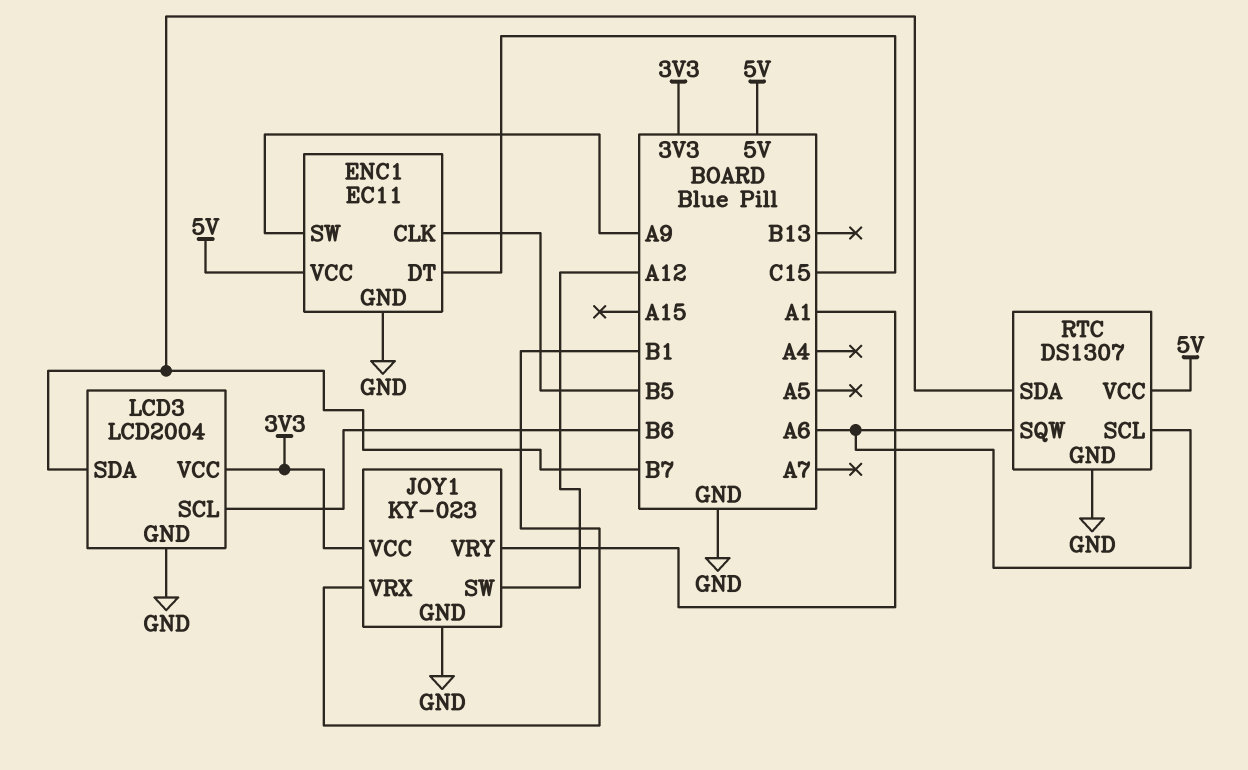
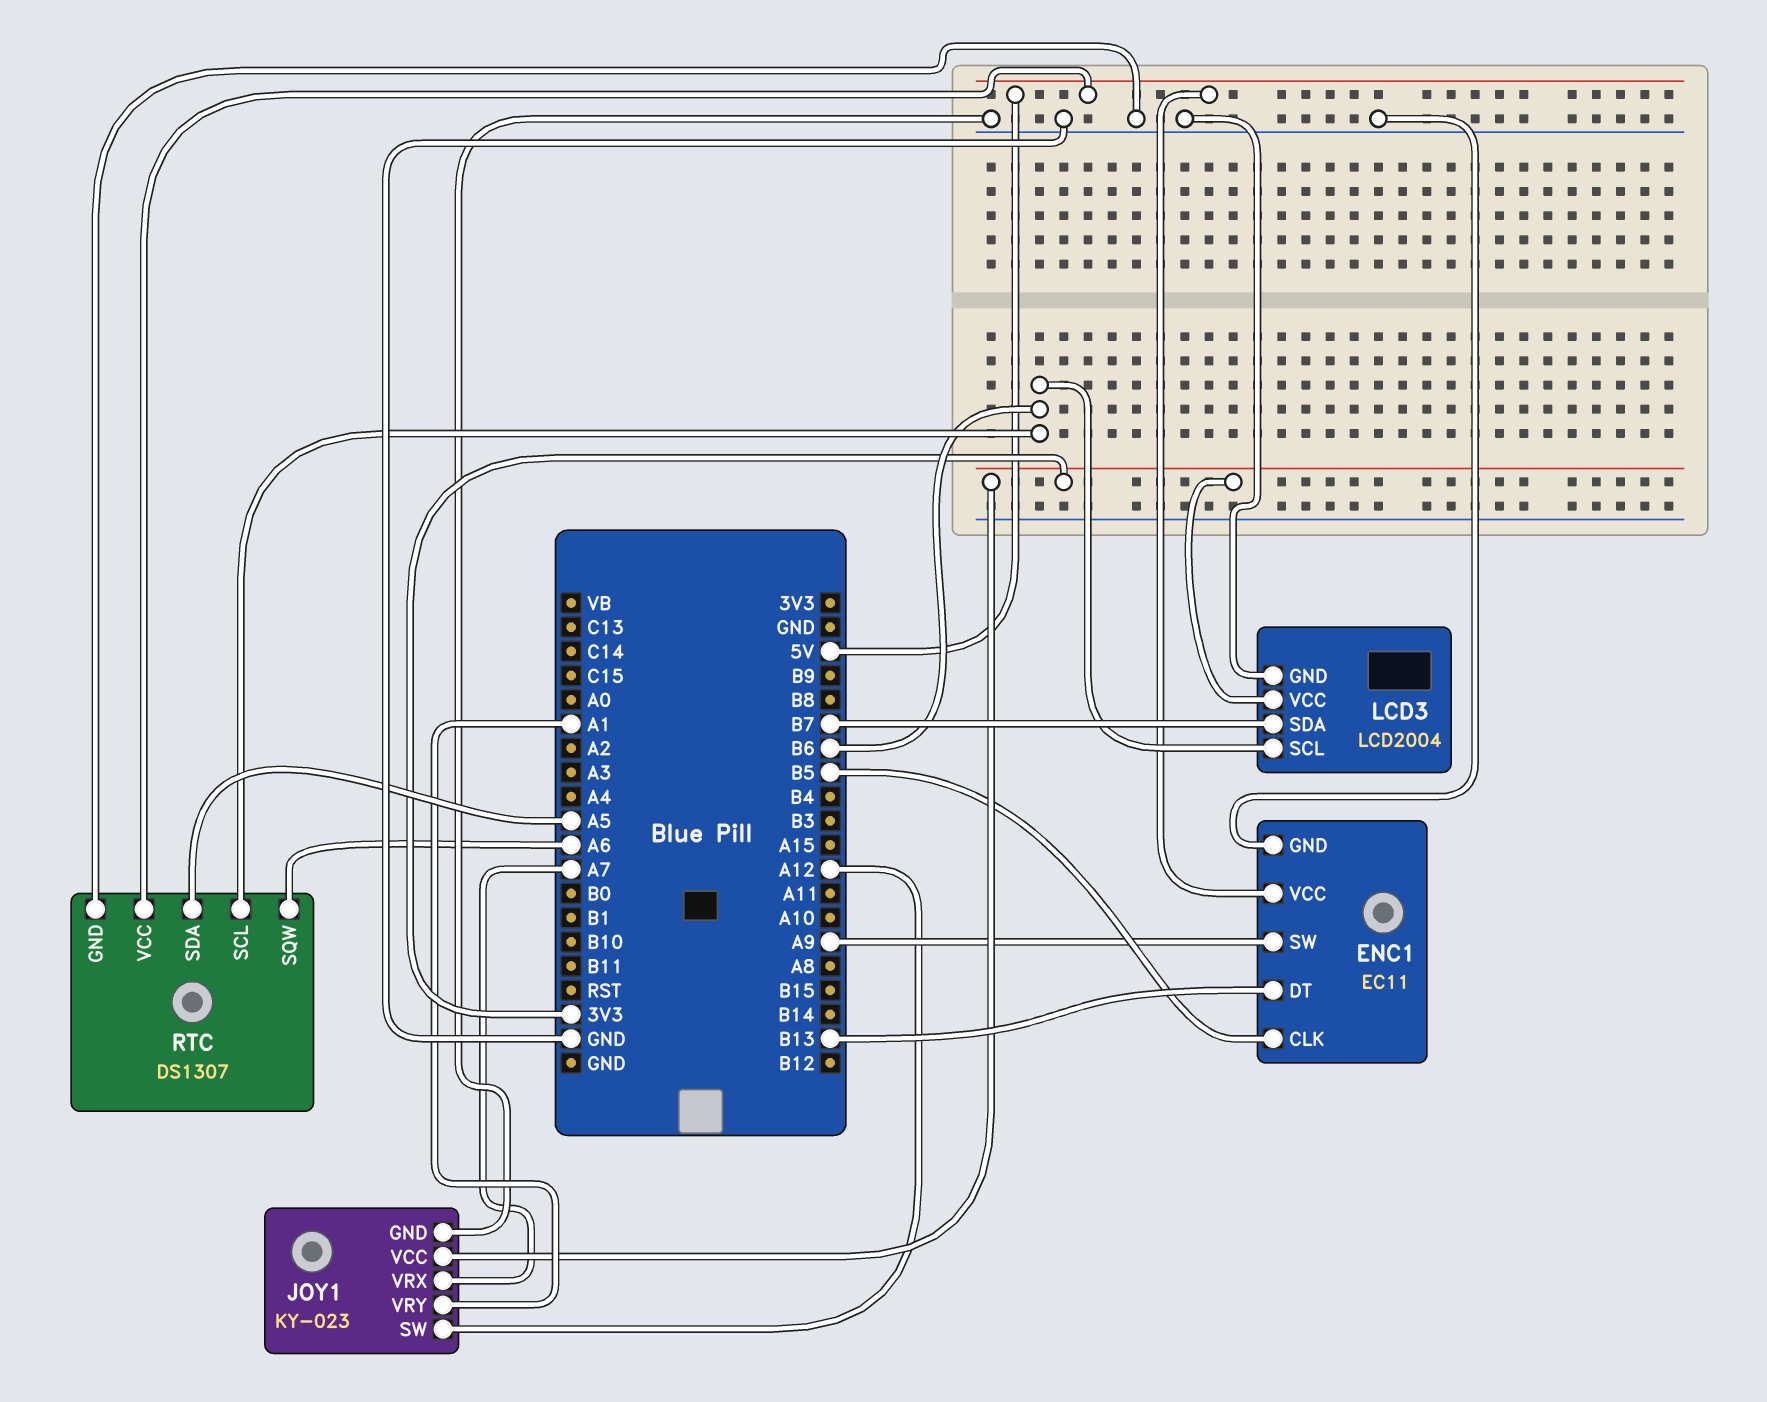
ENC1 pin DT: C15 -> B13
JOY1 pin VRX: B1 -> A7
RTC pin SCL: A6 -> B6
RTC pin SDA: B7 -> A5

